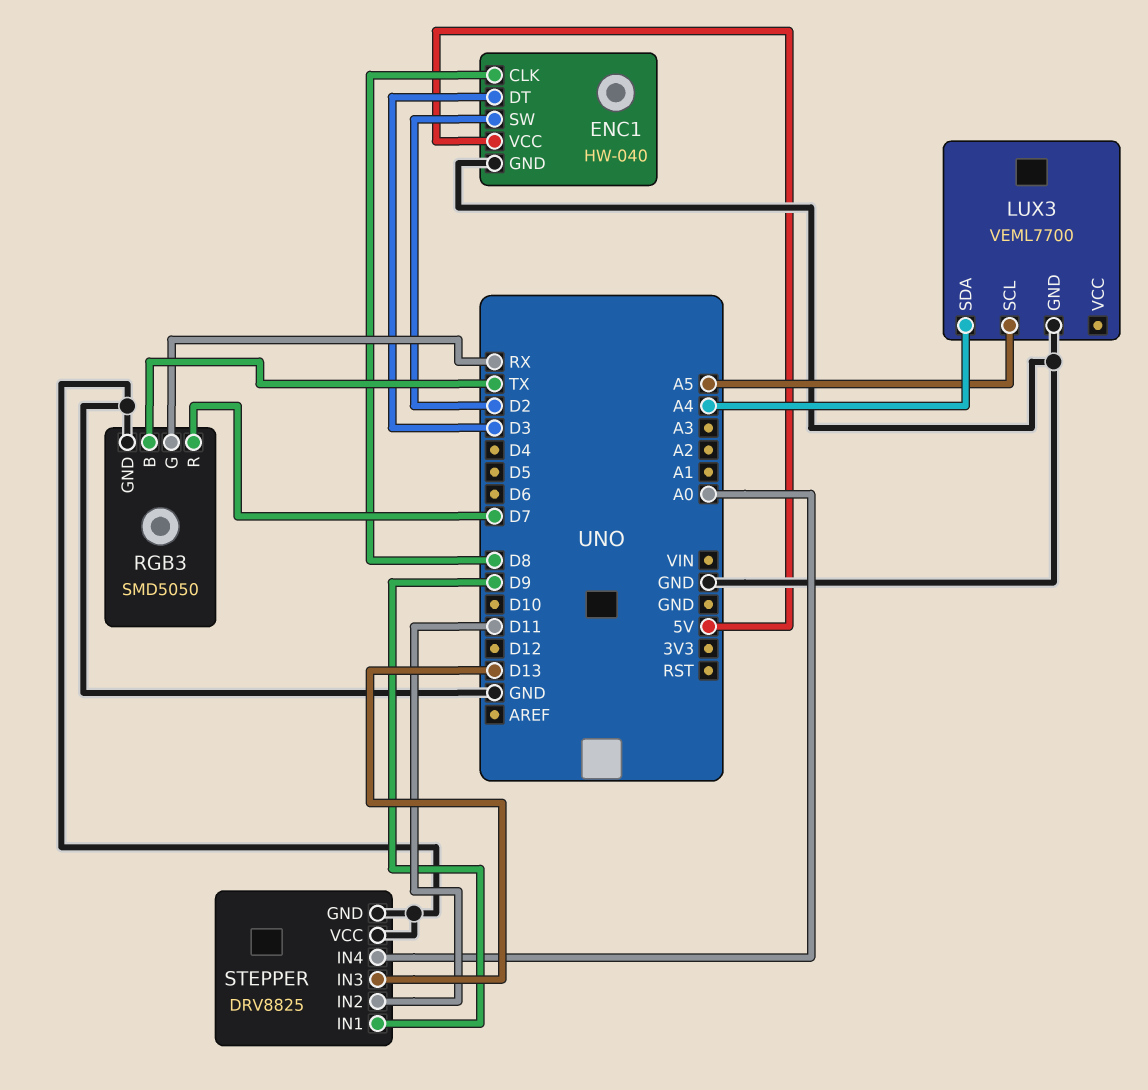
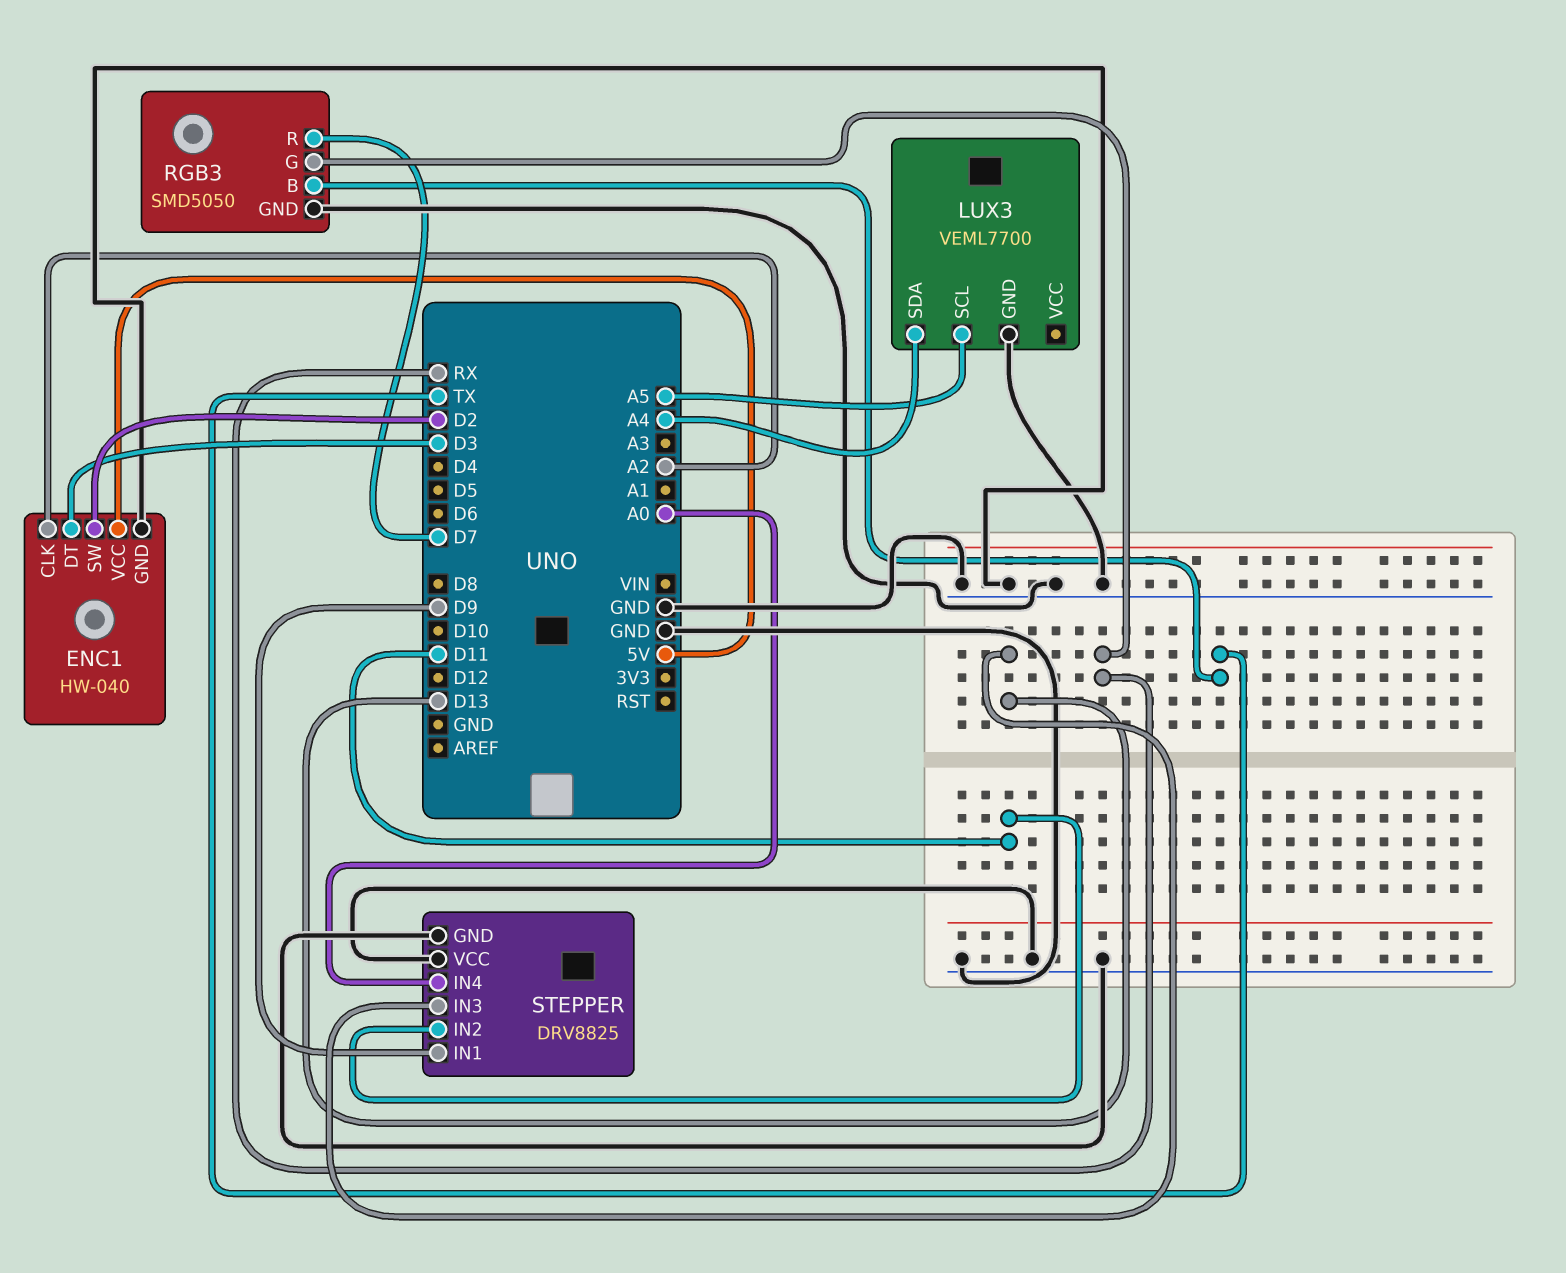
ENC1 pin CLK: D8 -> A2

